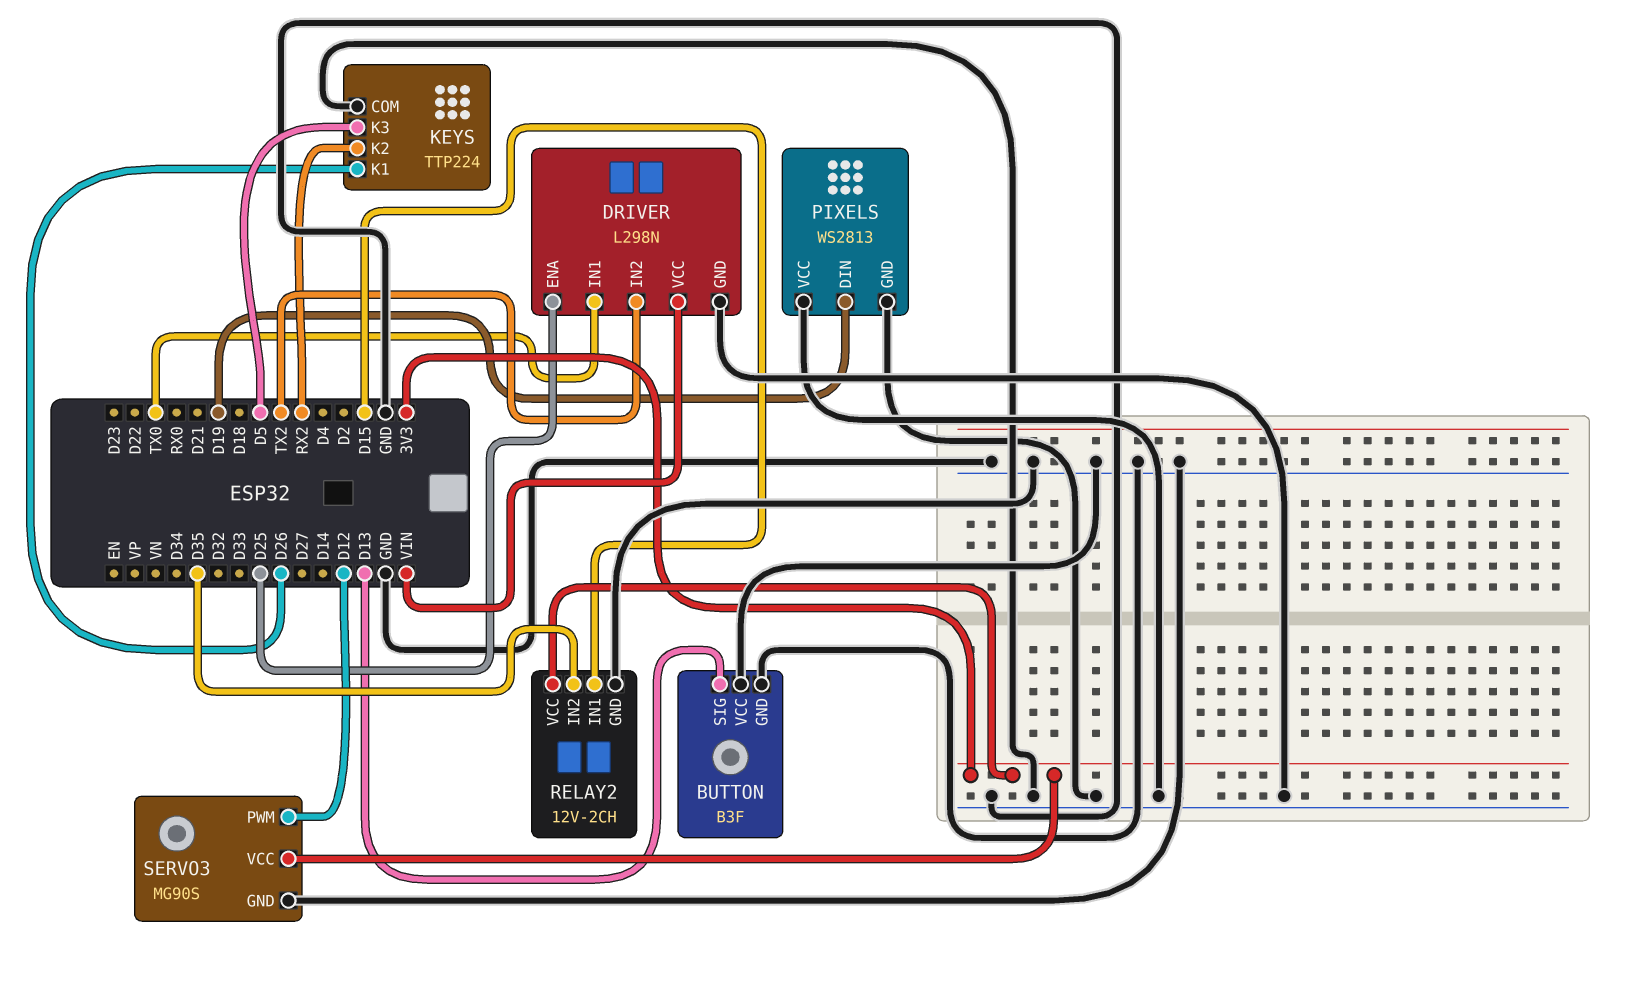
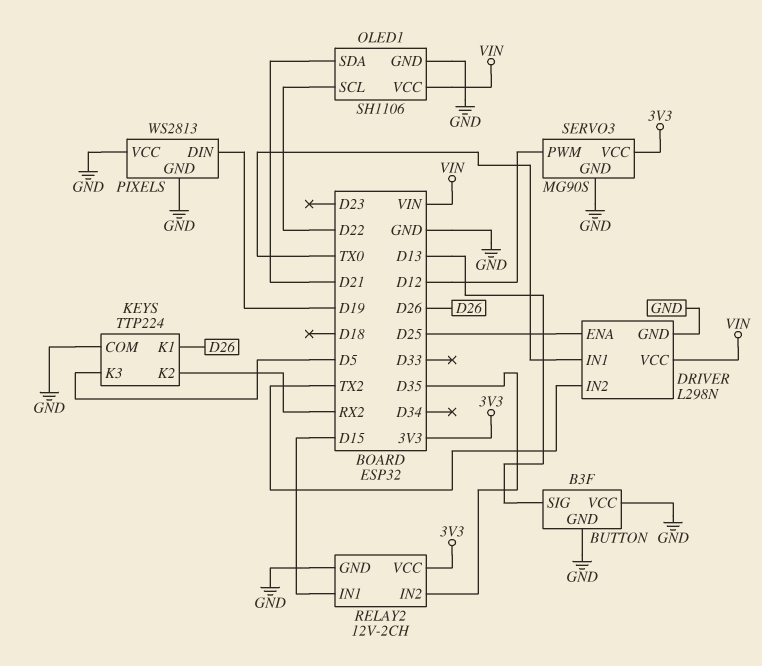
OLED1: none -> SH1106
OLED1 pin GND: none -> GND
OLED1 pin SCL: none -> D22
OLED1 pin SDA: none -> D21
OLED1 pin VCC: none -> VIN

